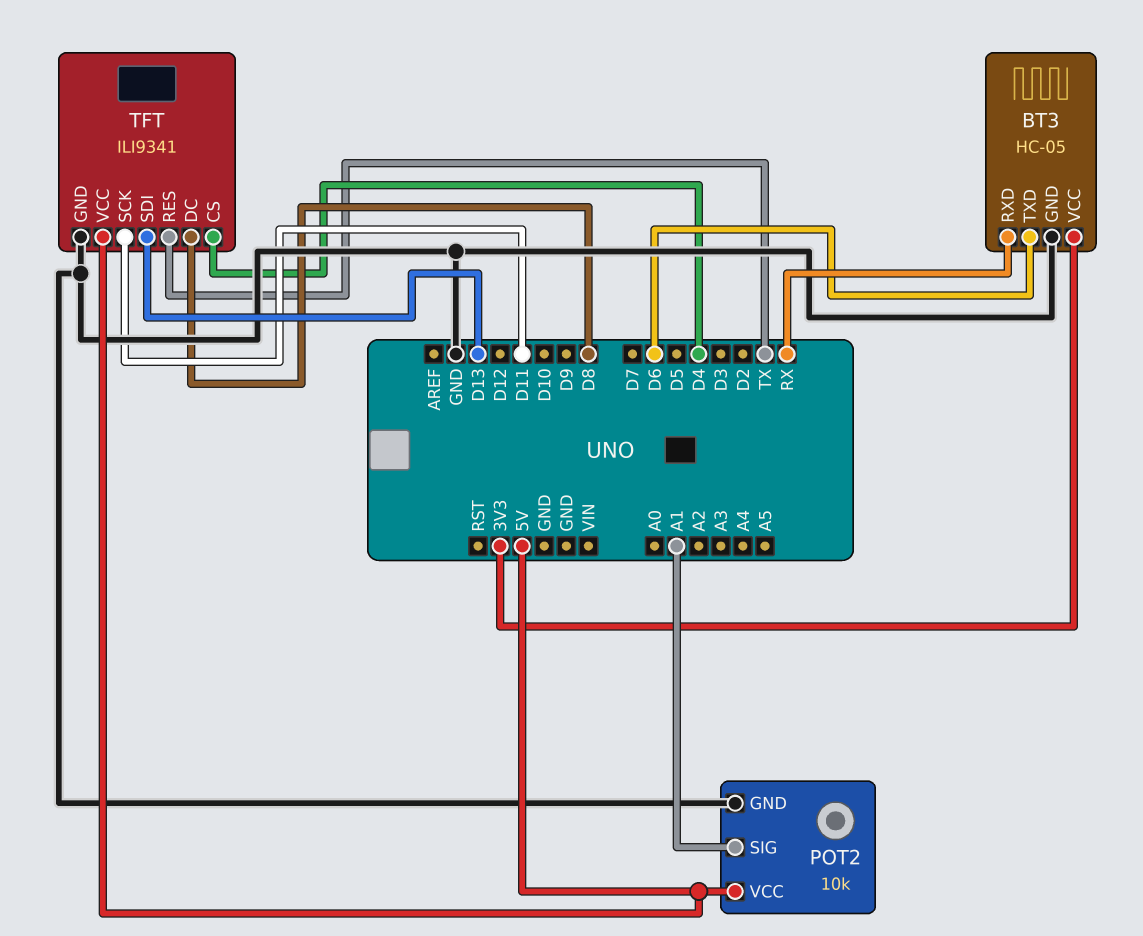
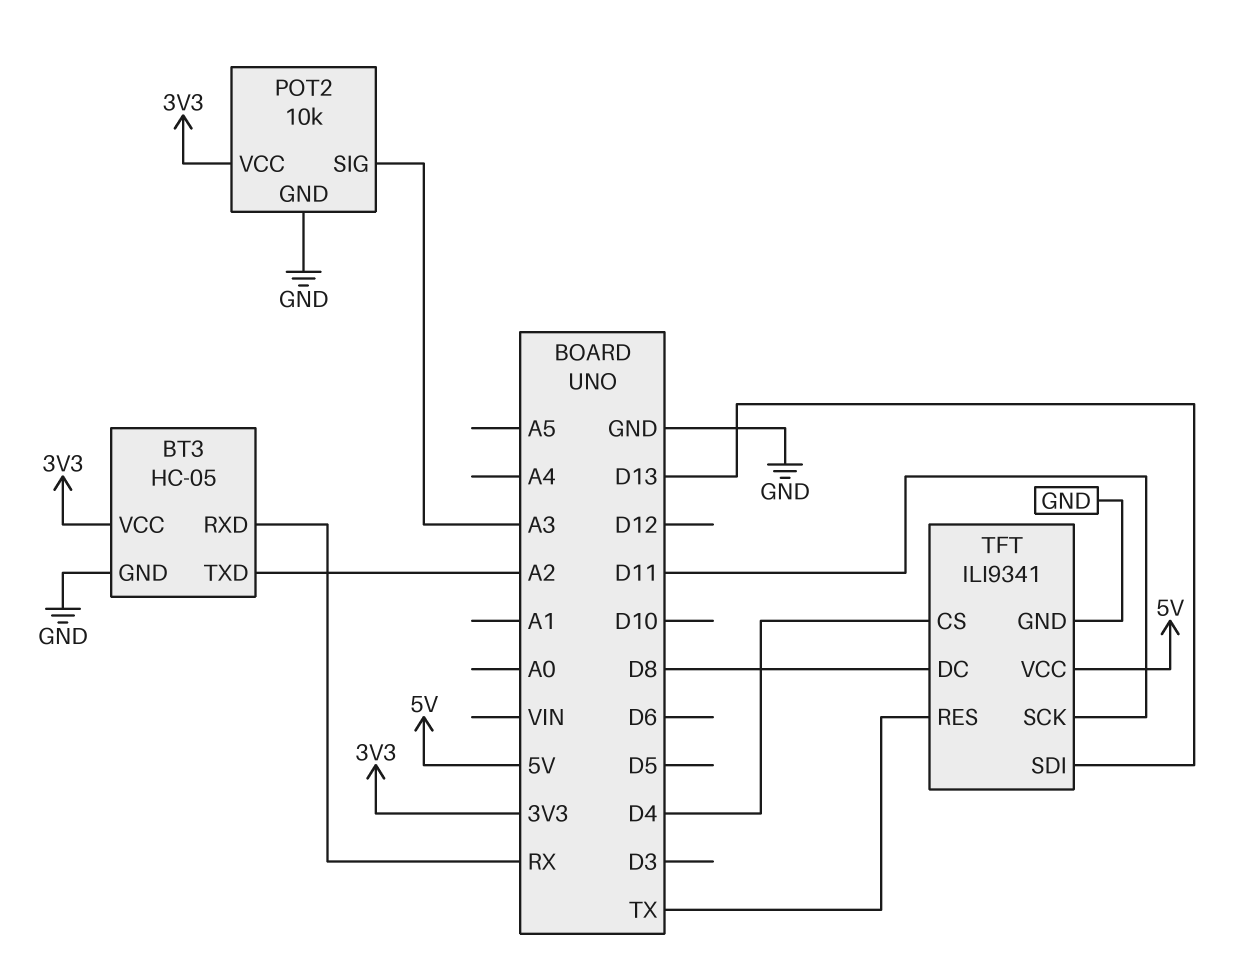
BT3 pin TXD: D6 -> A2
POT2 pin SIG: A1 -> A3
POT2 pin VCC: 5V -> 3V3

